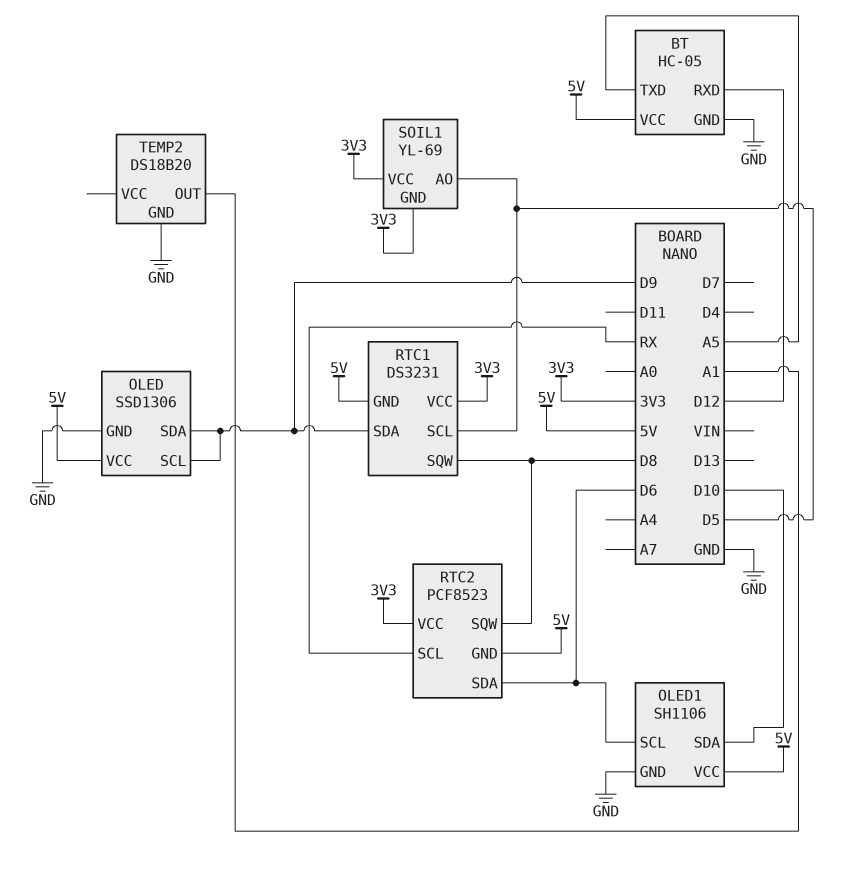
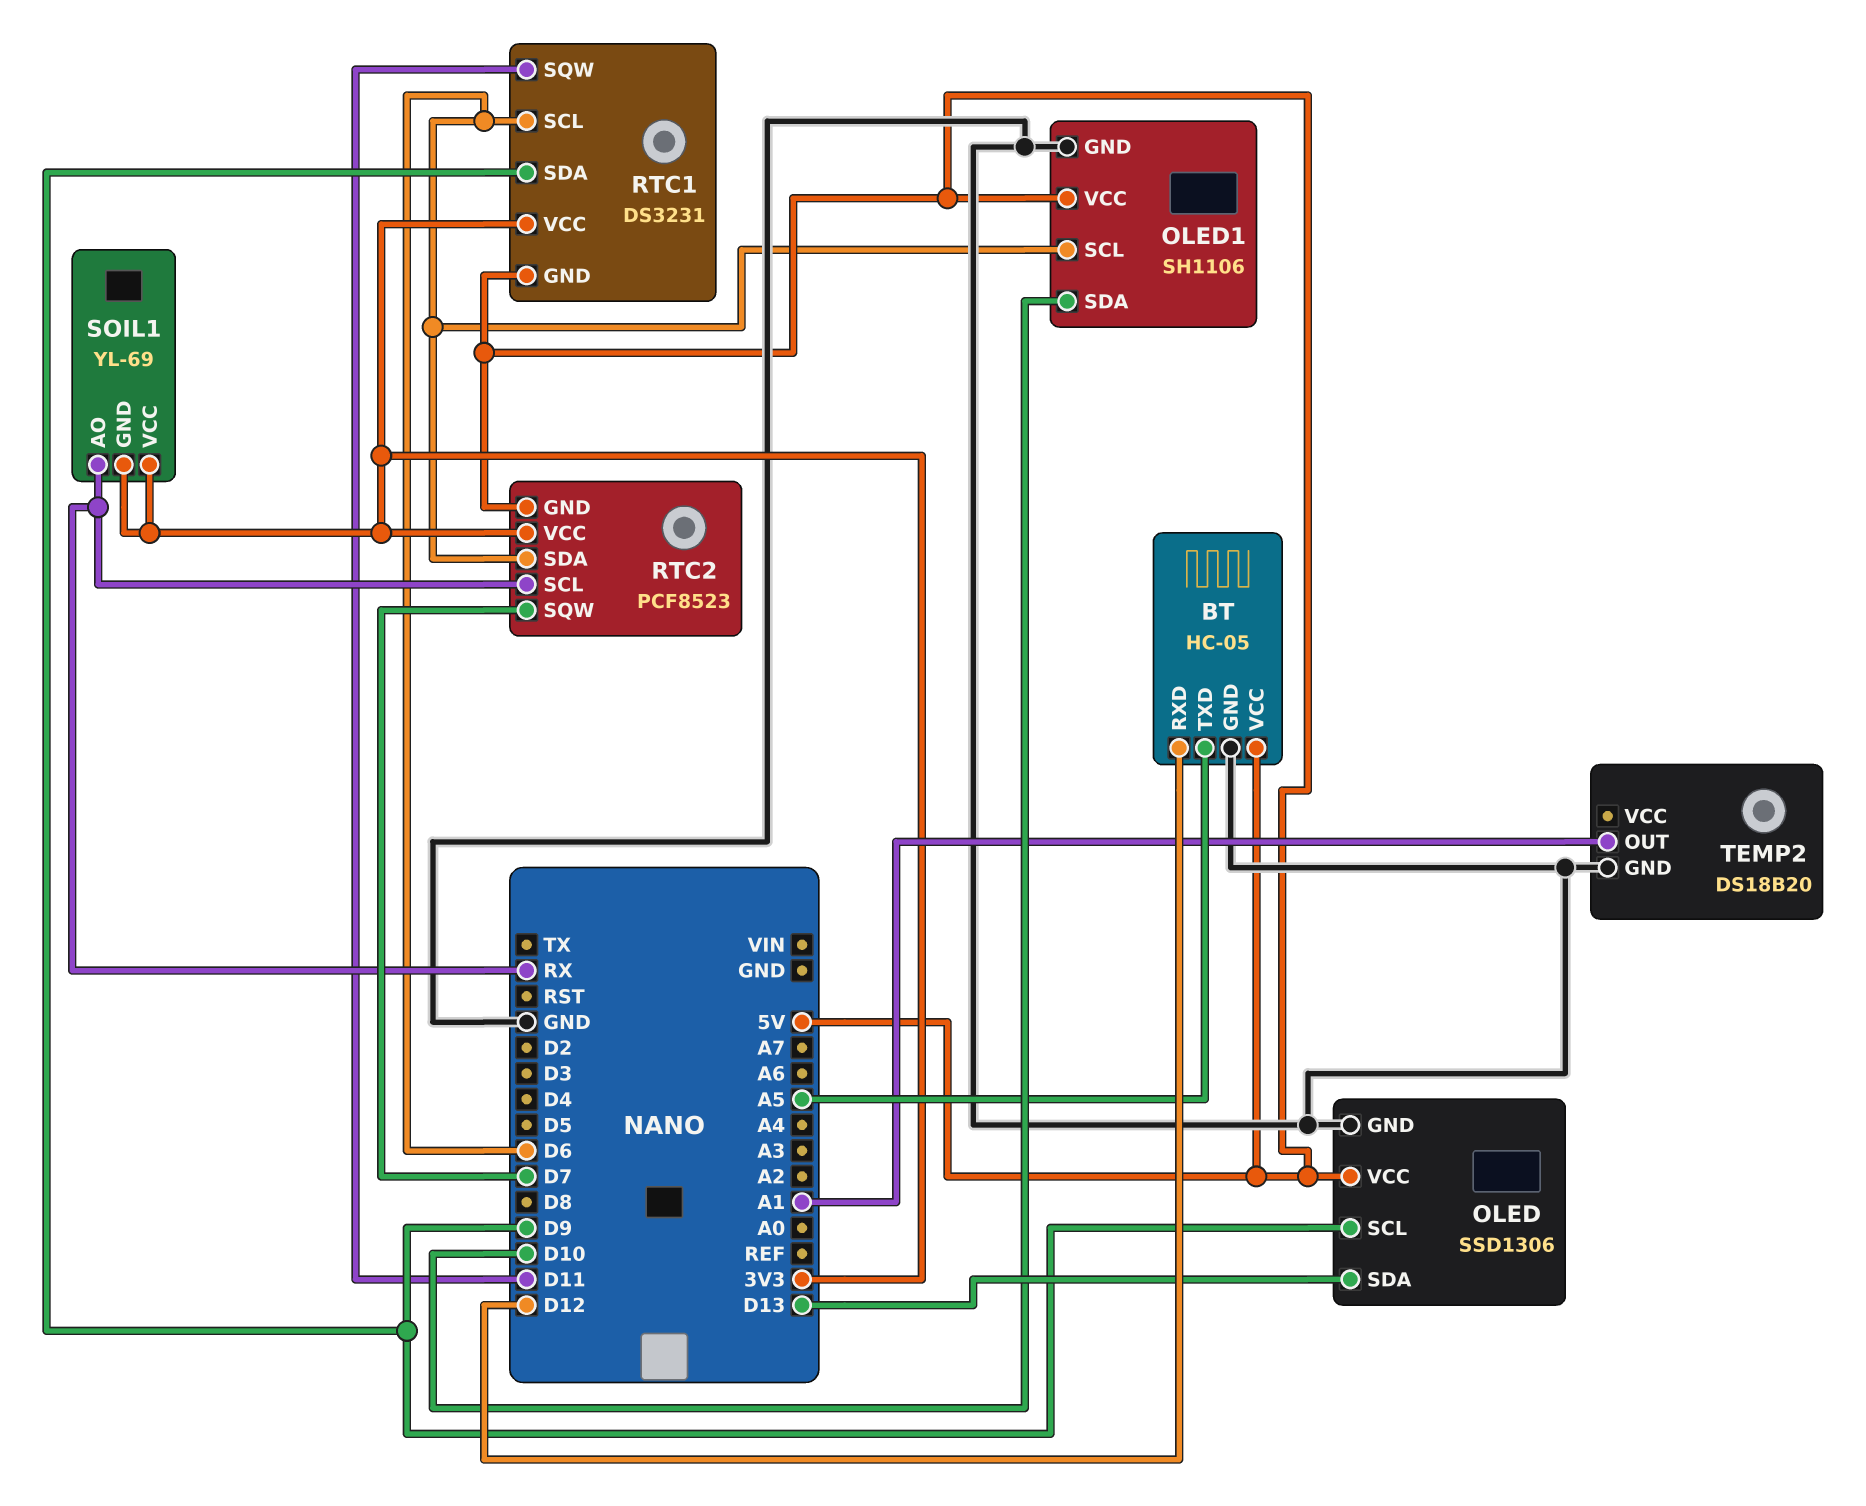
OLED pin SDA: D9 -> D13
RTC1 pin SCL: D5 -> D6
RTC1 pin SQW: D8 -> D11
RTC2 pin SQW: D8 -> D7
SOIL1 pin AO: D5 -> RX

